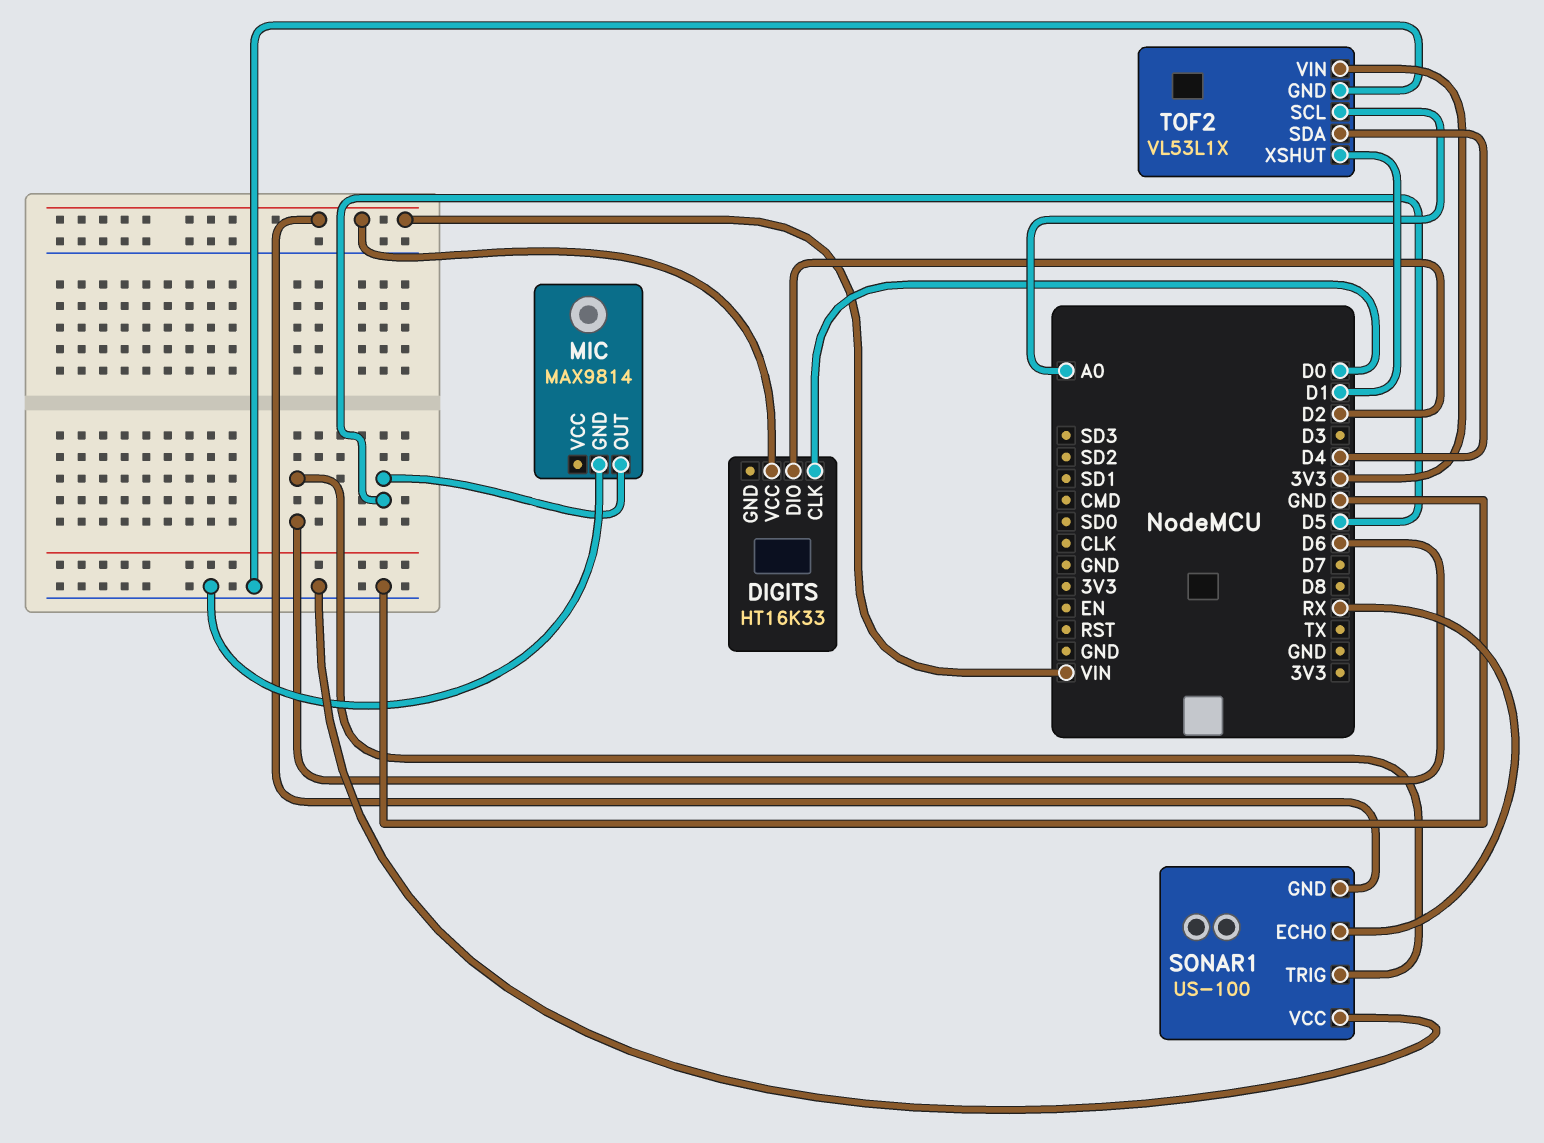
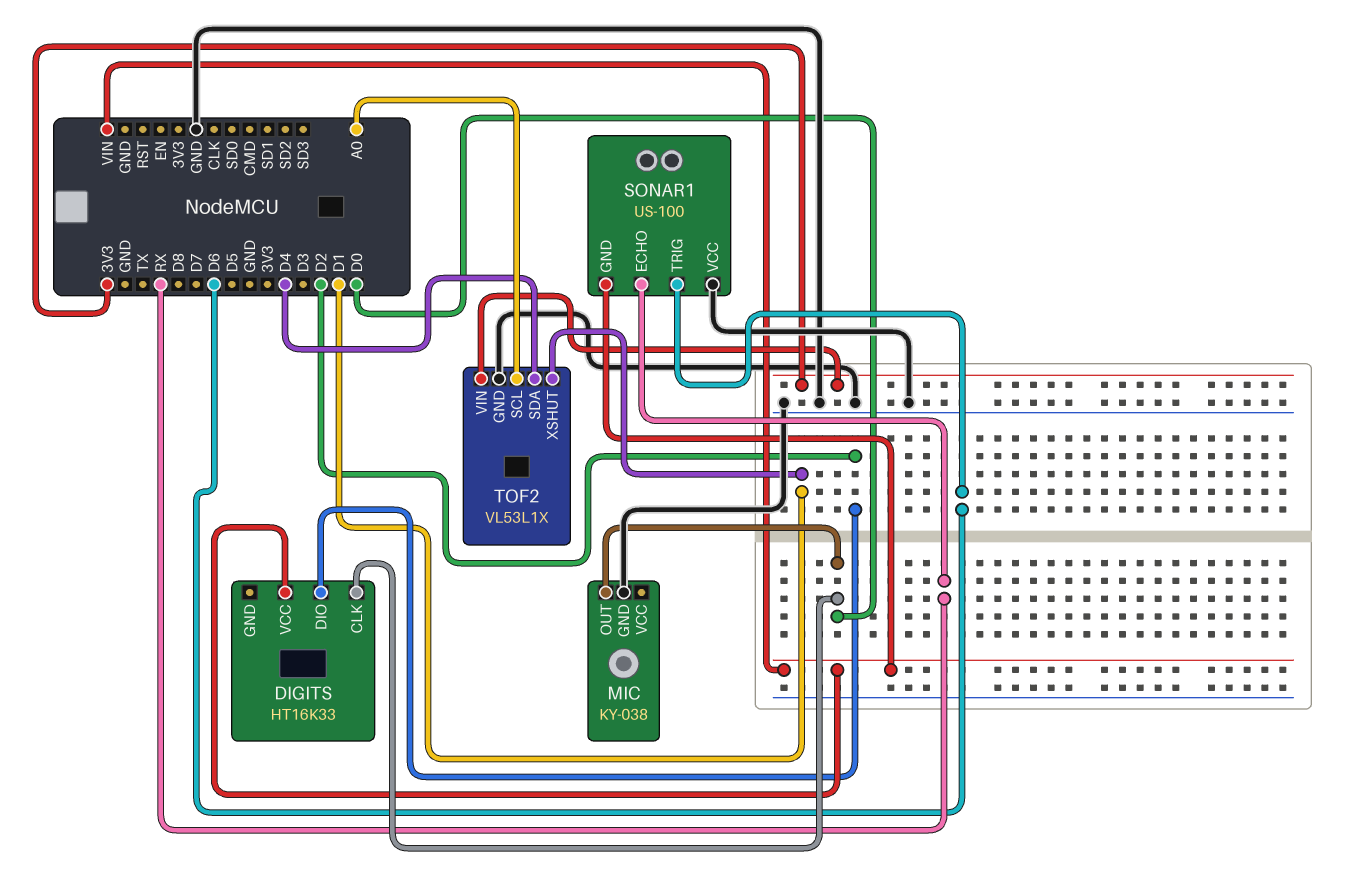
MIC: MAX9814 -> KY-038
MIC pin OUT: D5 -> D0

